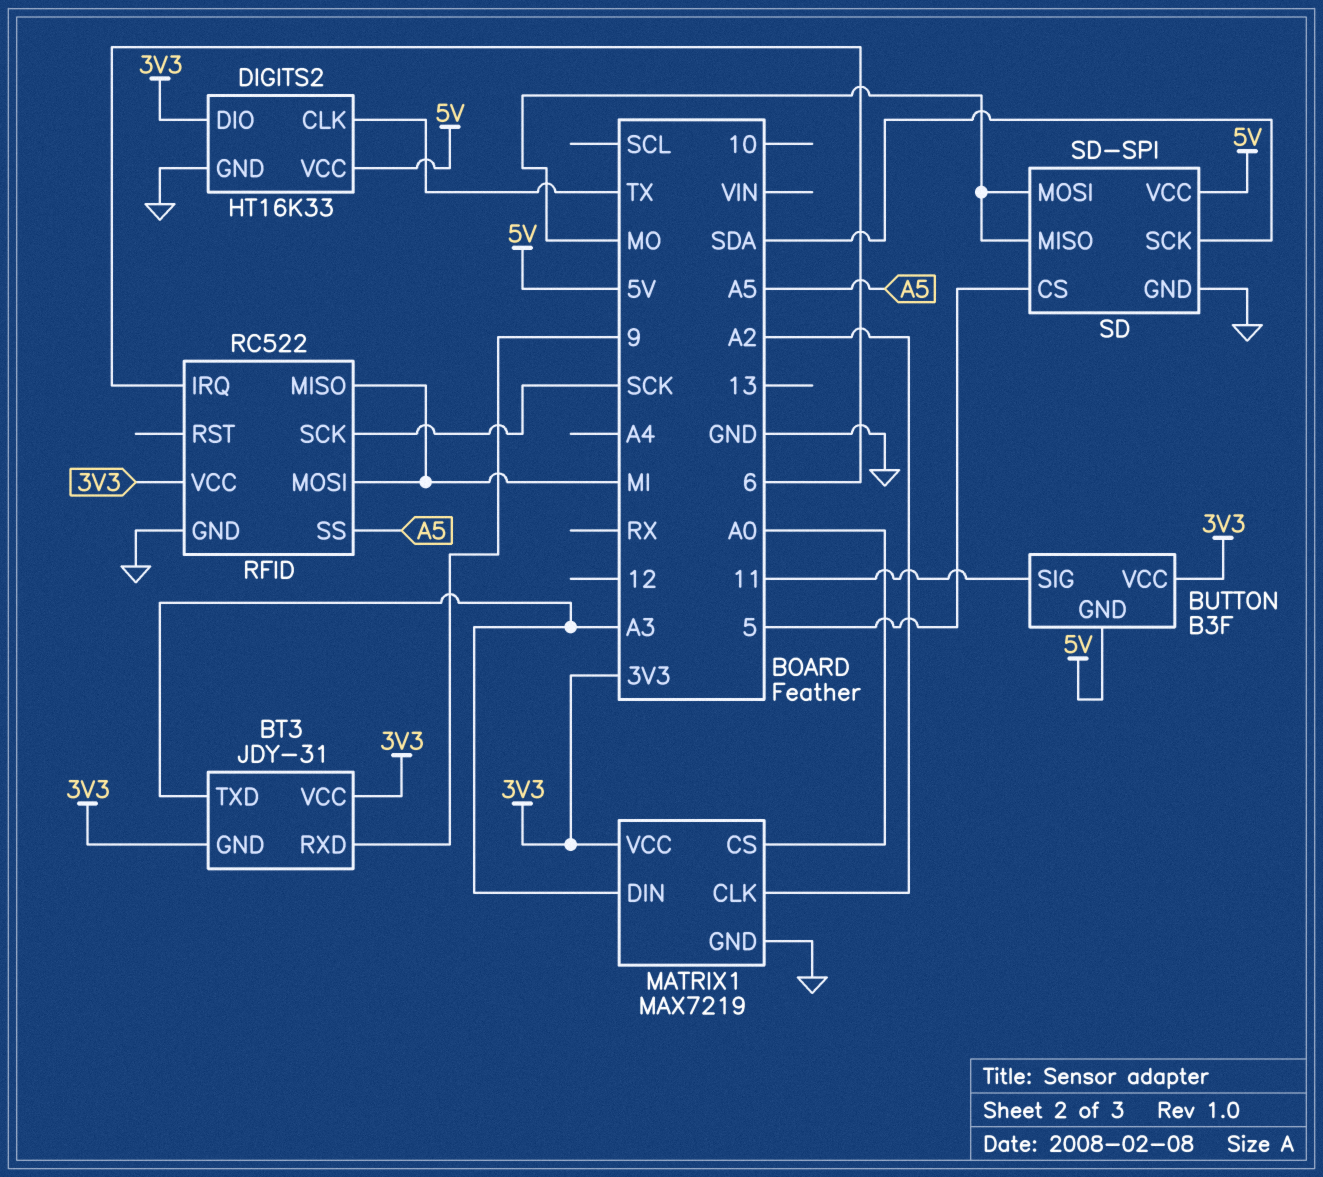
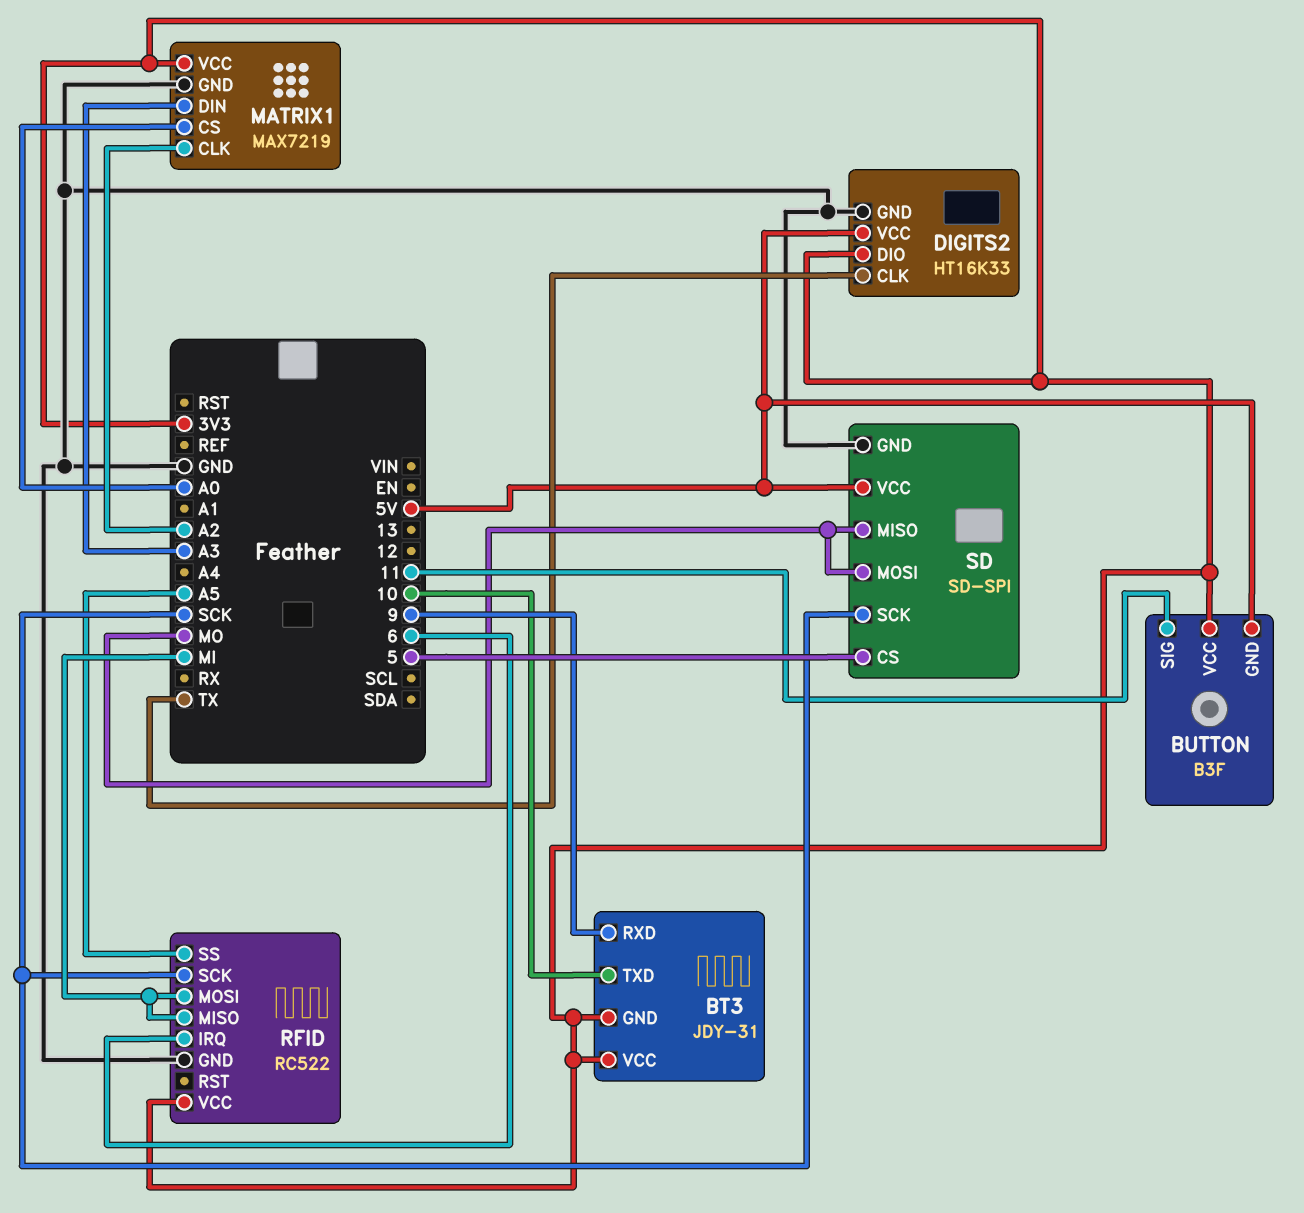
BT3 pin TXD: A3 -> 10
SD pin SCK: SDA -> SCK

